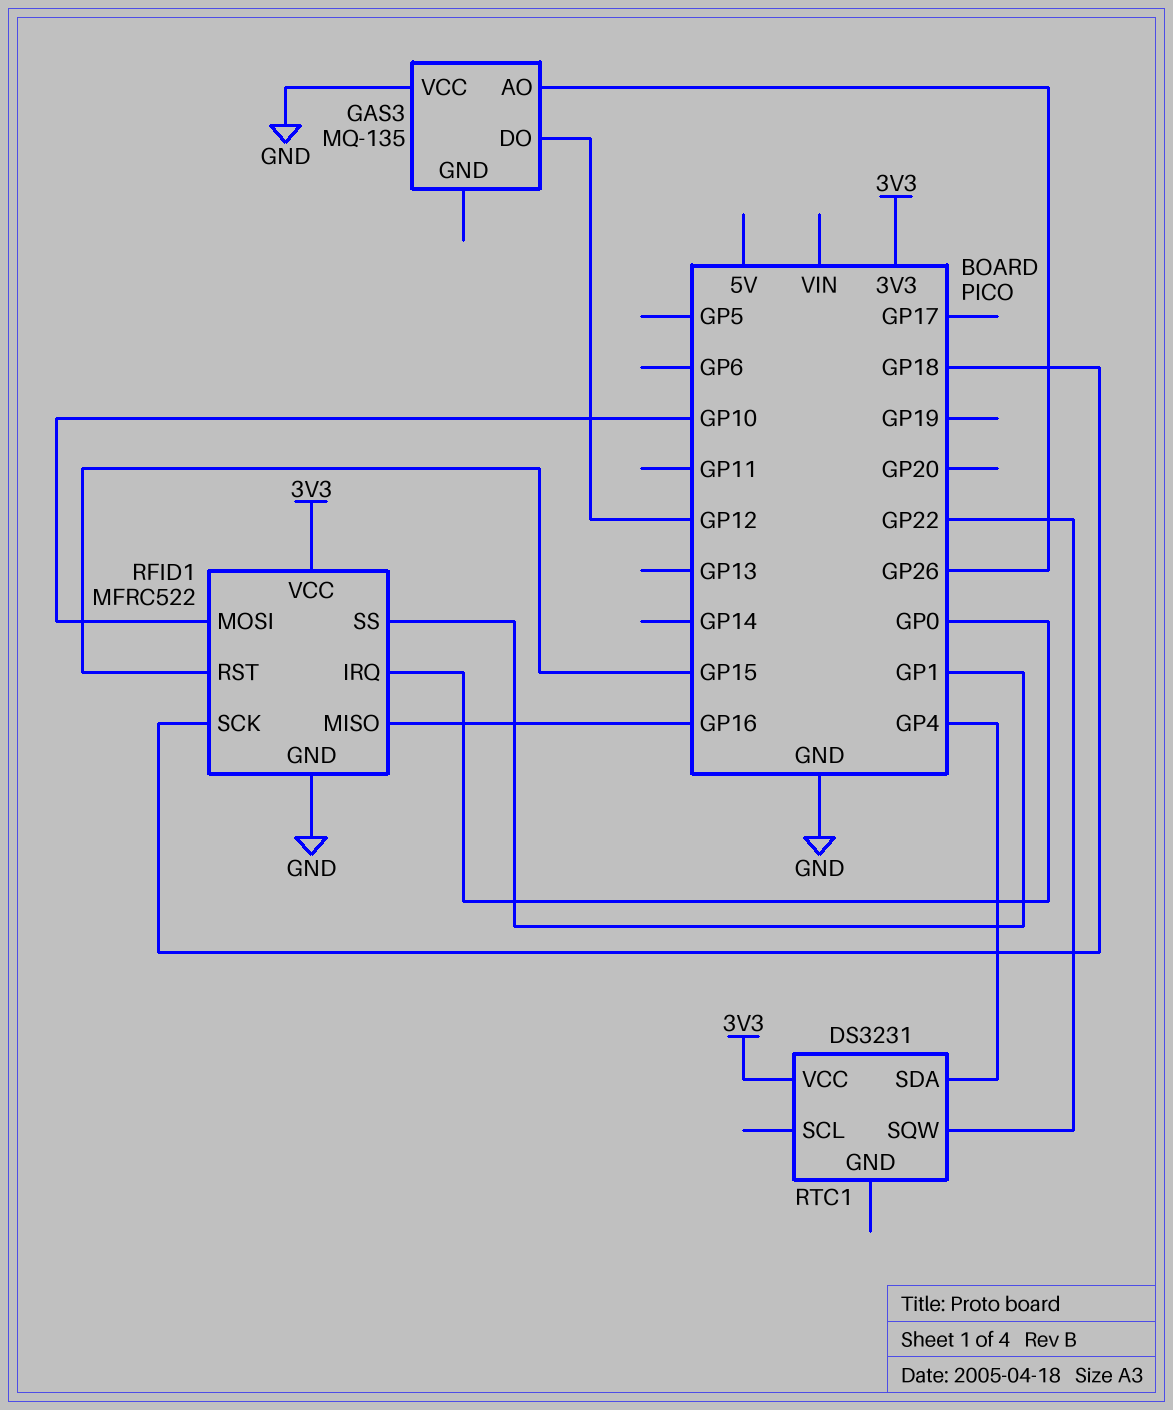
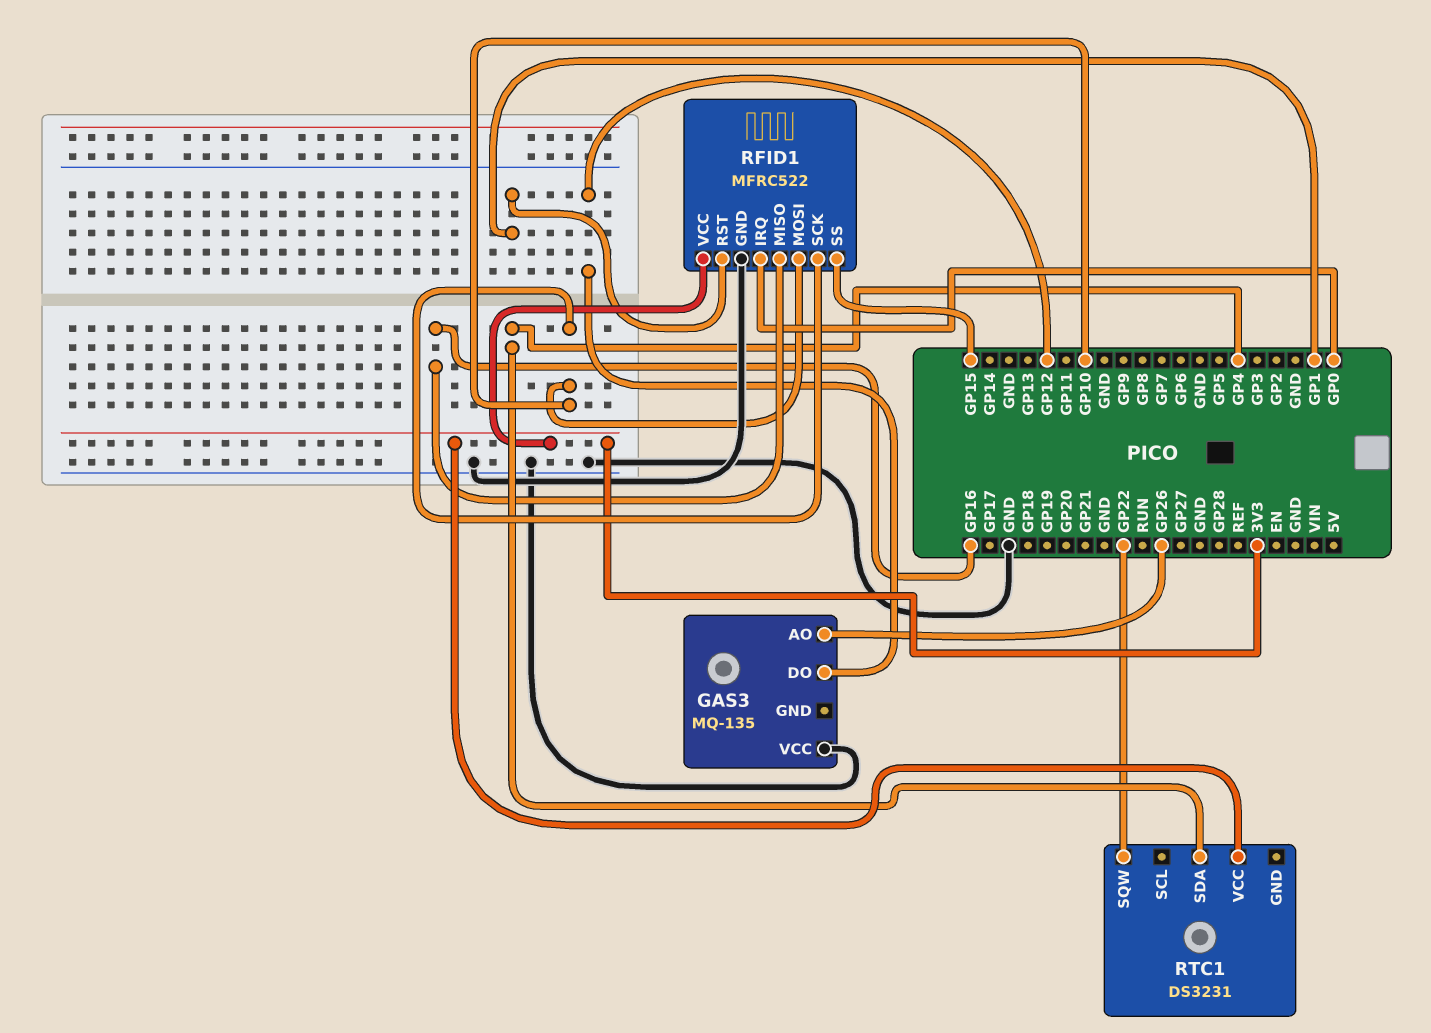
RFID1 pin RST: GP15 -> GP1
RFID1 pin SCK: GP18 -> GP10
RFID1 pin SS: GP1 -> GP15

